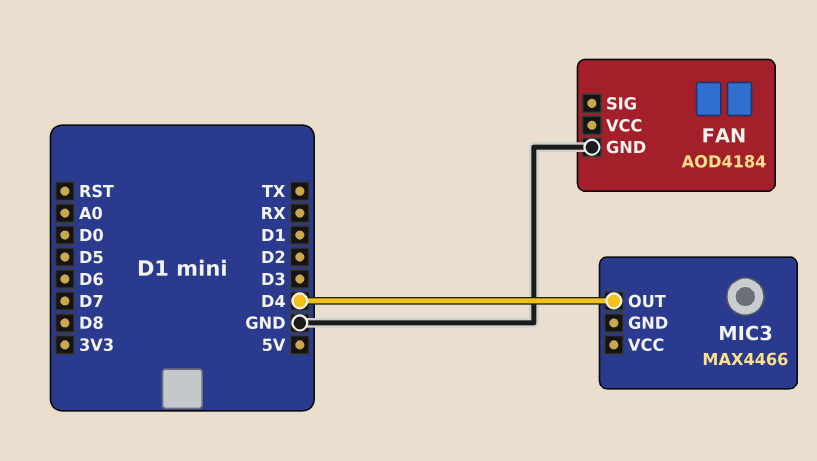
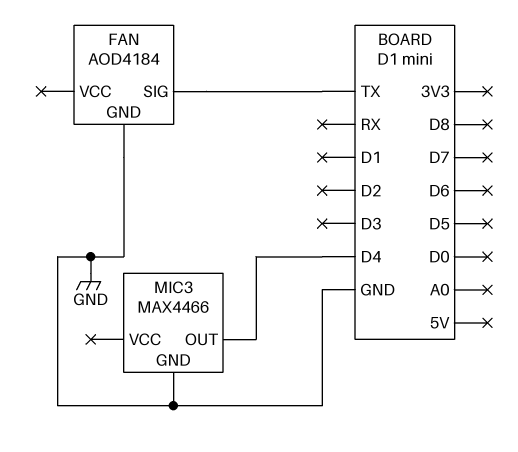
FAN pin SIG: none -> TX
MIC3 pin GND: none -> GND

